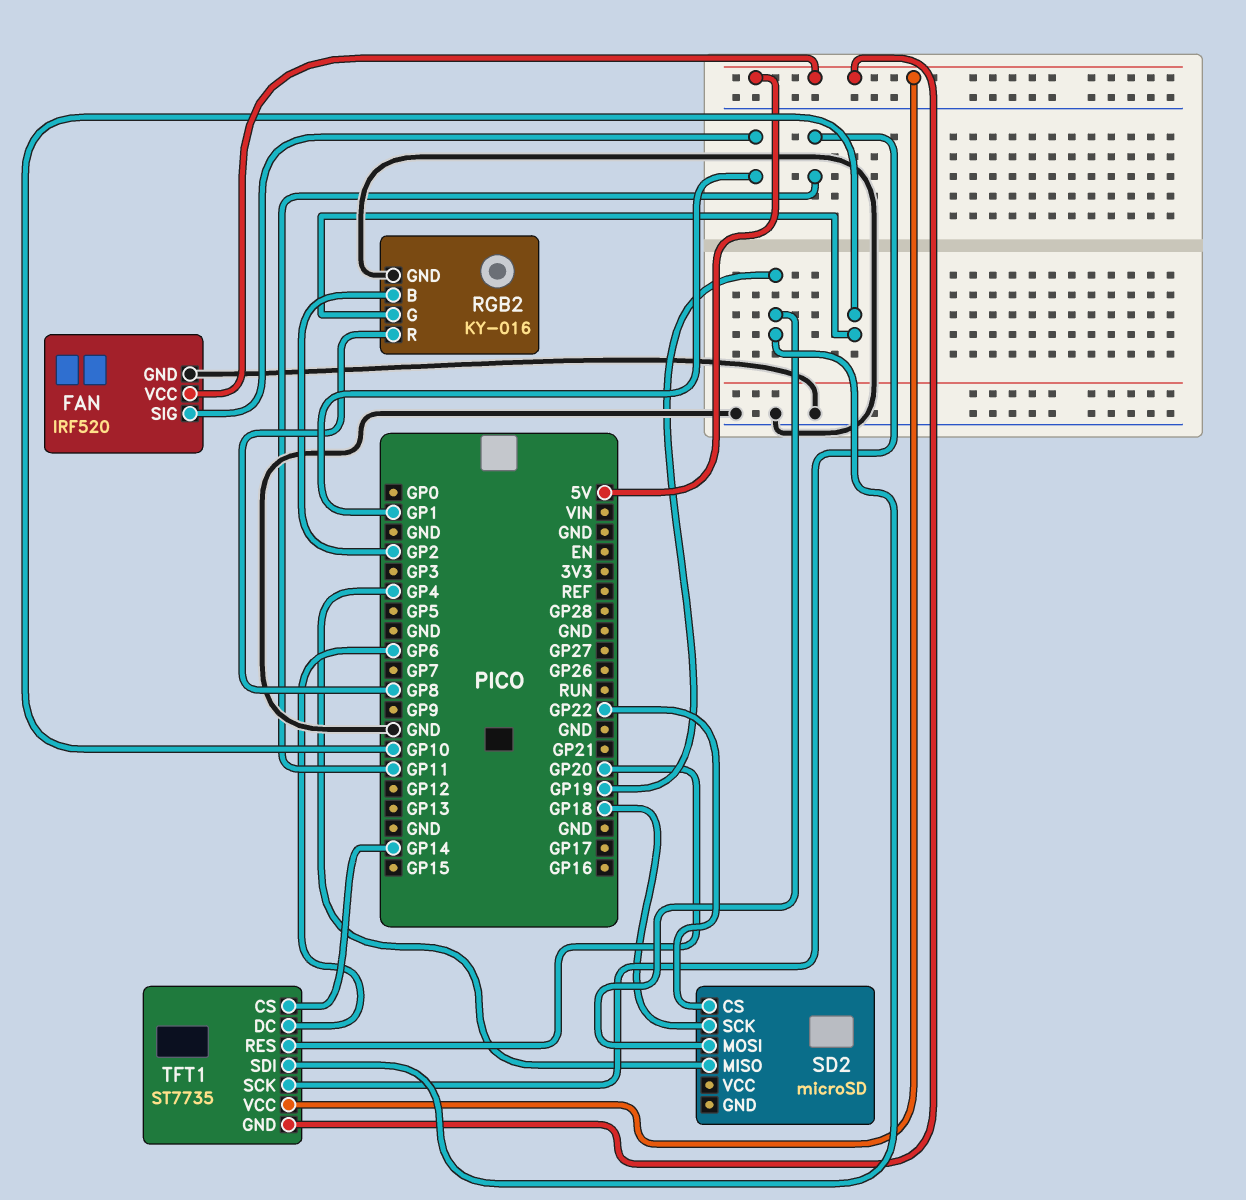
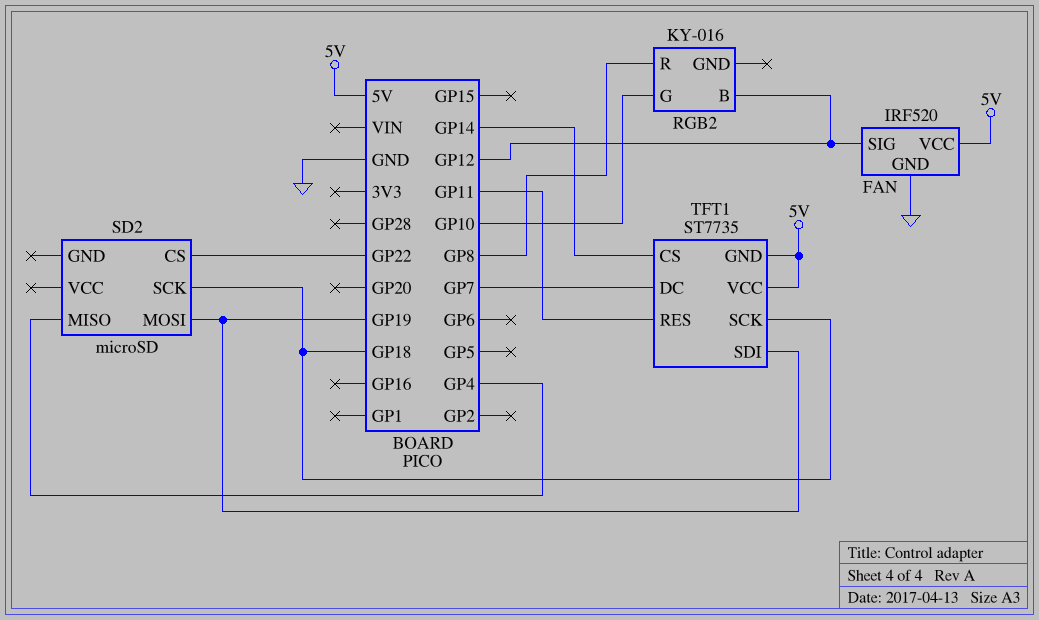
FAN pin SIG: GP1 -> GP12
RGB2 pin B: GP2 -> GP12
RGB2 pin GND: GND -> none
TFT1 pin DC: GP6 -> GP7
TFT1 pin RES: GP20 -> GP11
TFT1 pin SCK: GP11 -> GP18

